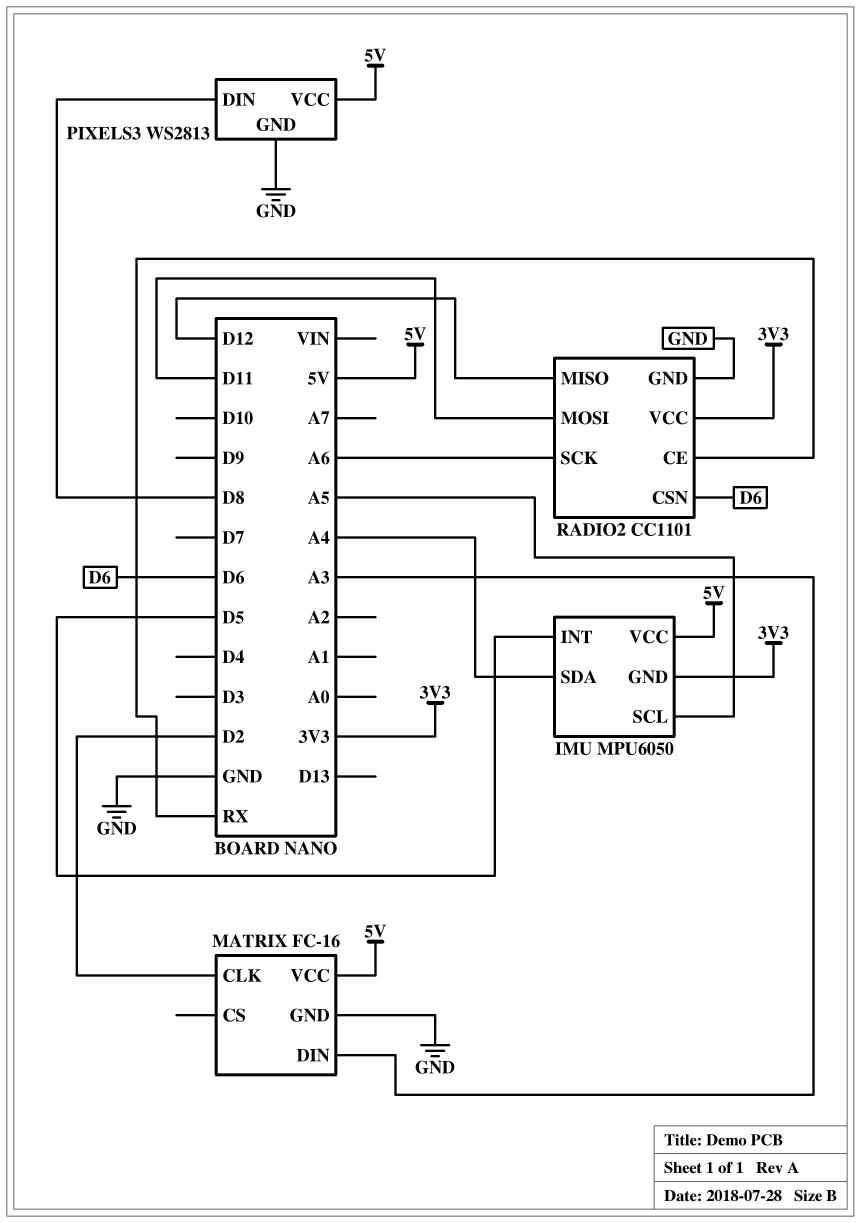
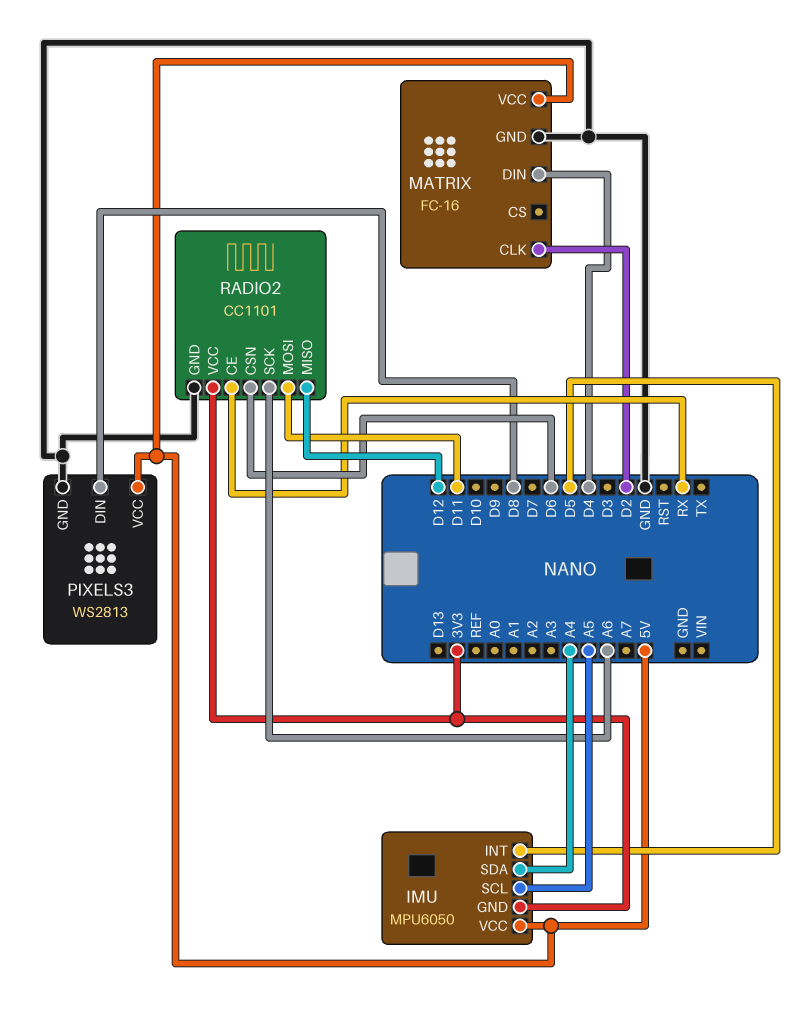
MATRIX pin DIN: A3 -> D4

